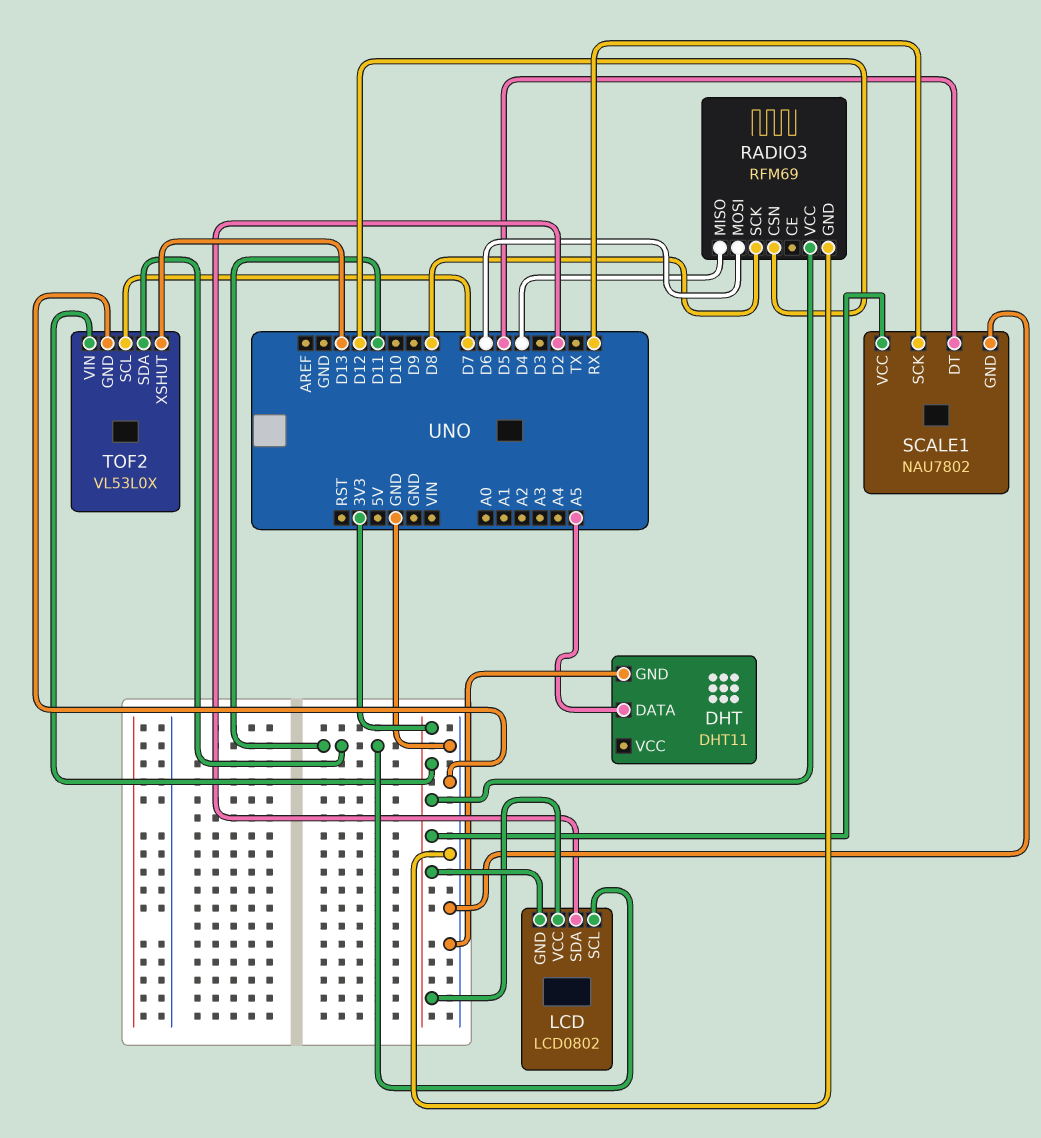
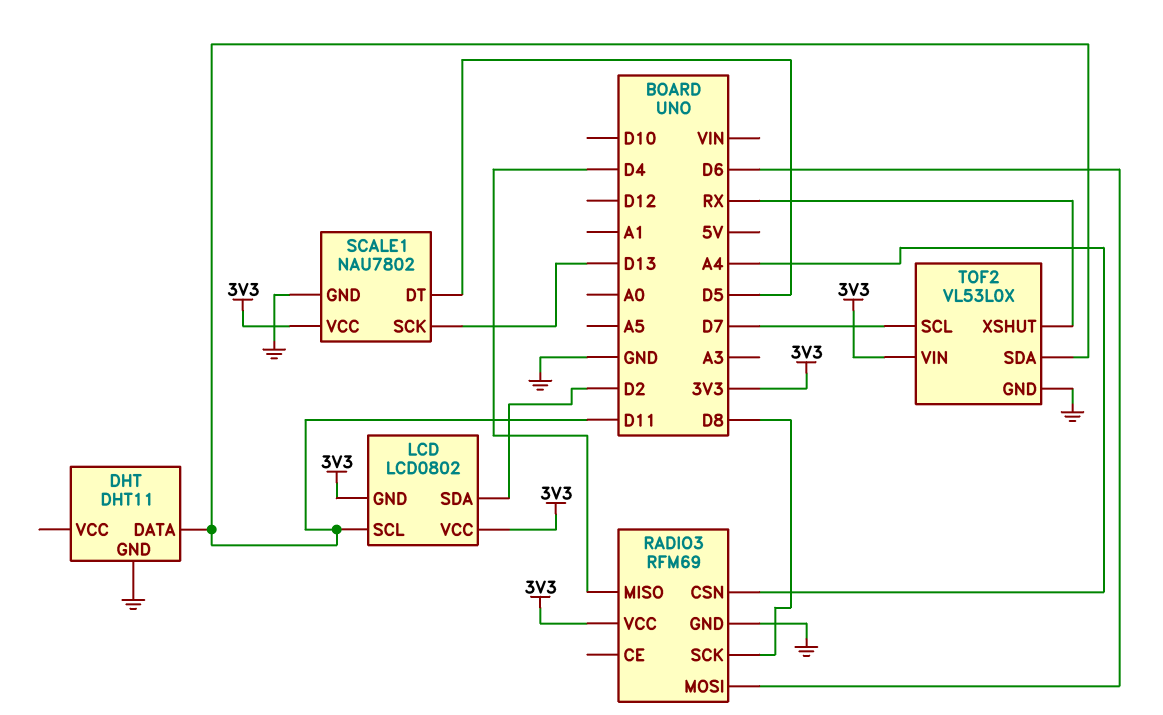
DHT pin DATA: A5 -> D11
RADIO3 pin CSN: D12 -> A4
SCALE1 pin SCK: RX -> D13
TOF2 pin XSHUT: D13 -> RX

